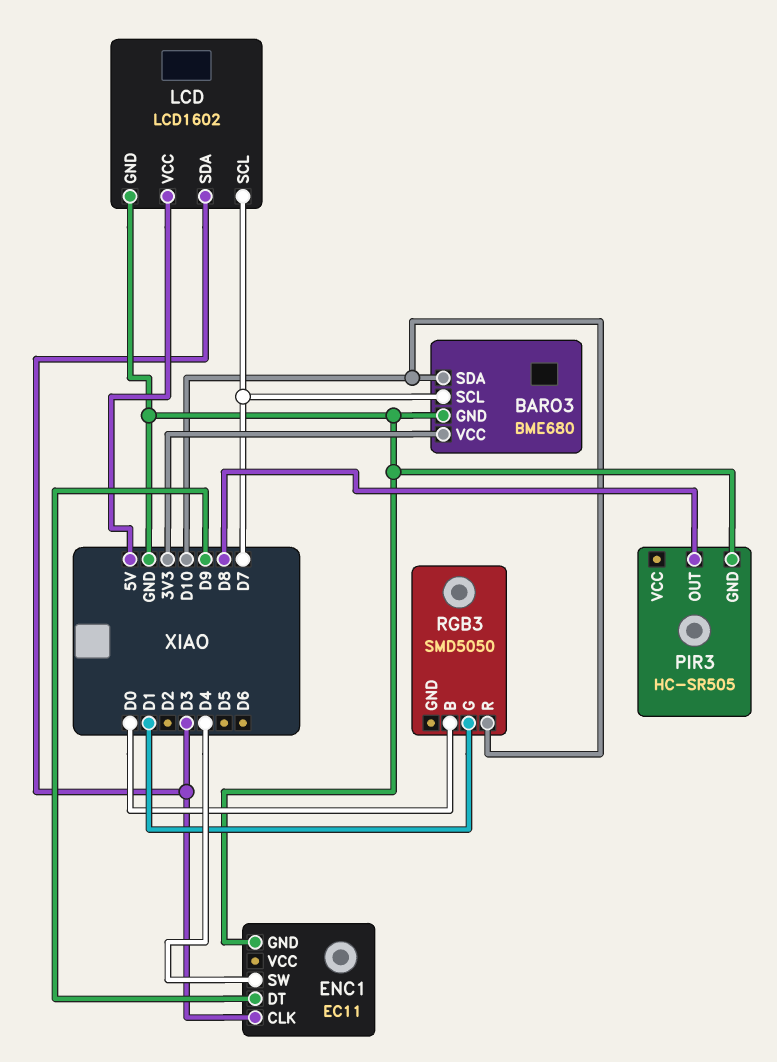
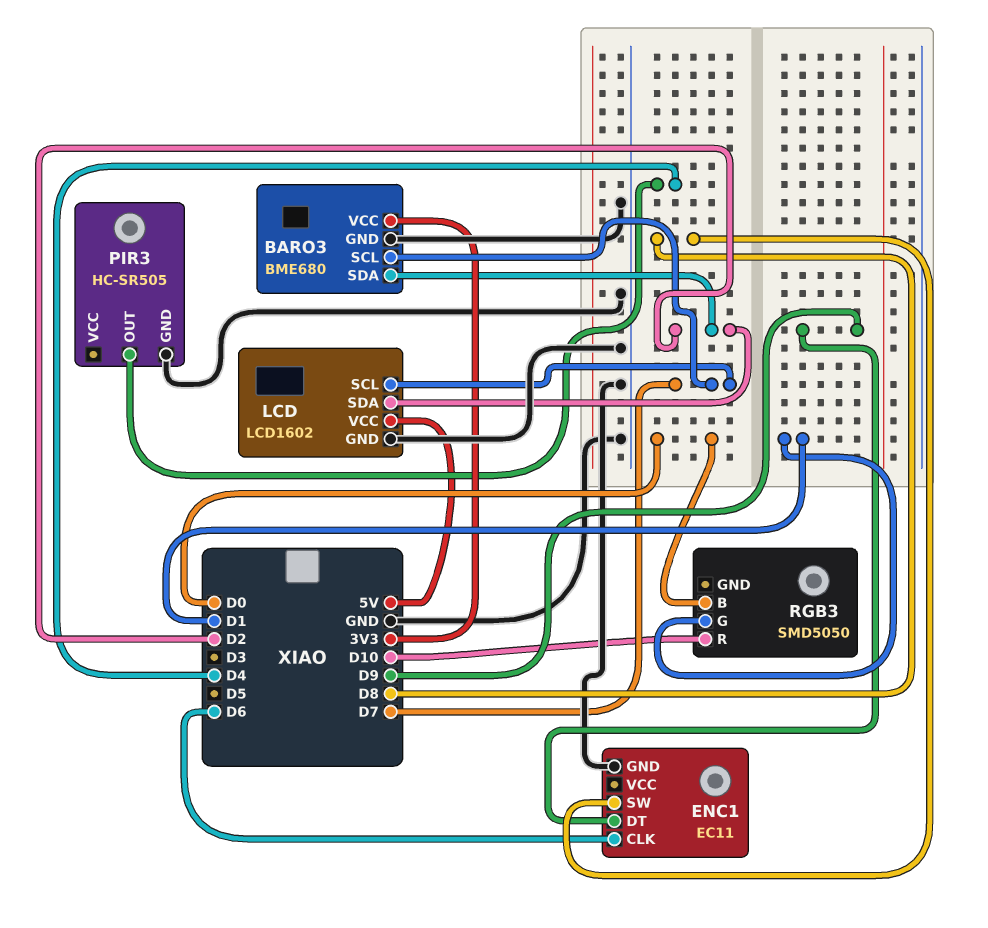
BARO3 pin SDA: D10 -> D2
ENC1 pin CLK: D3 -> D6
ENC1 pin SW: D4 -> D8
LCD pin SDA: D3 -> D2
PIR3 pin OUT: D8 -> D4

